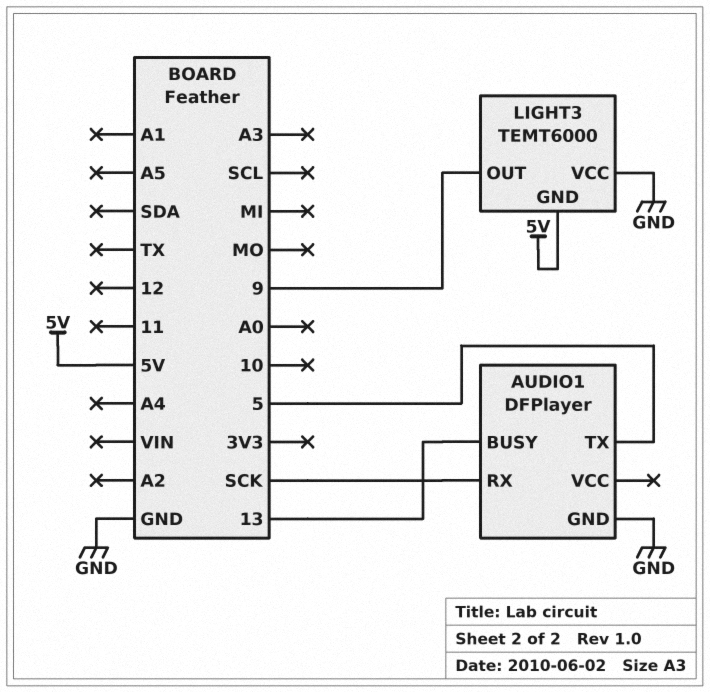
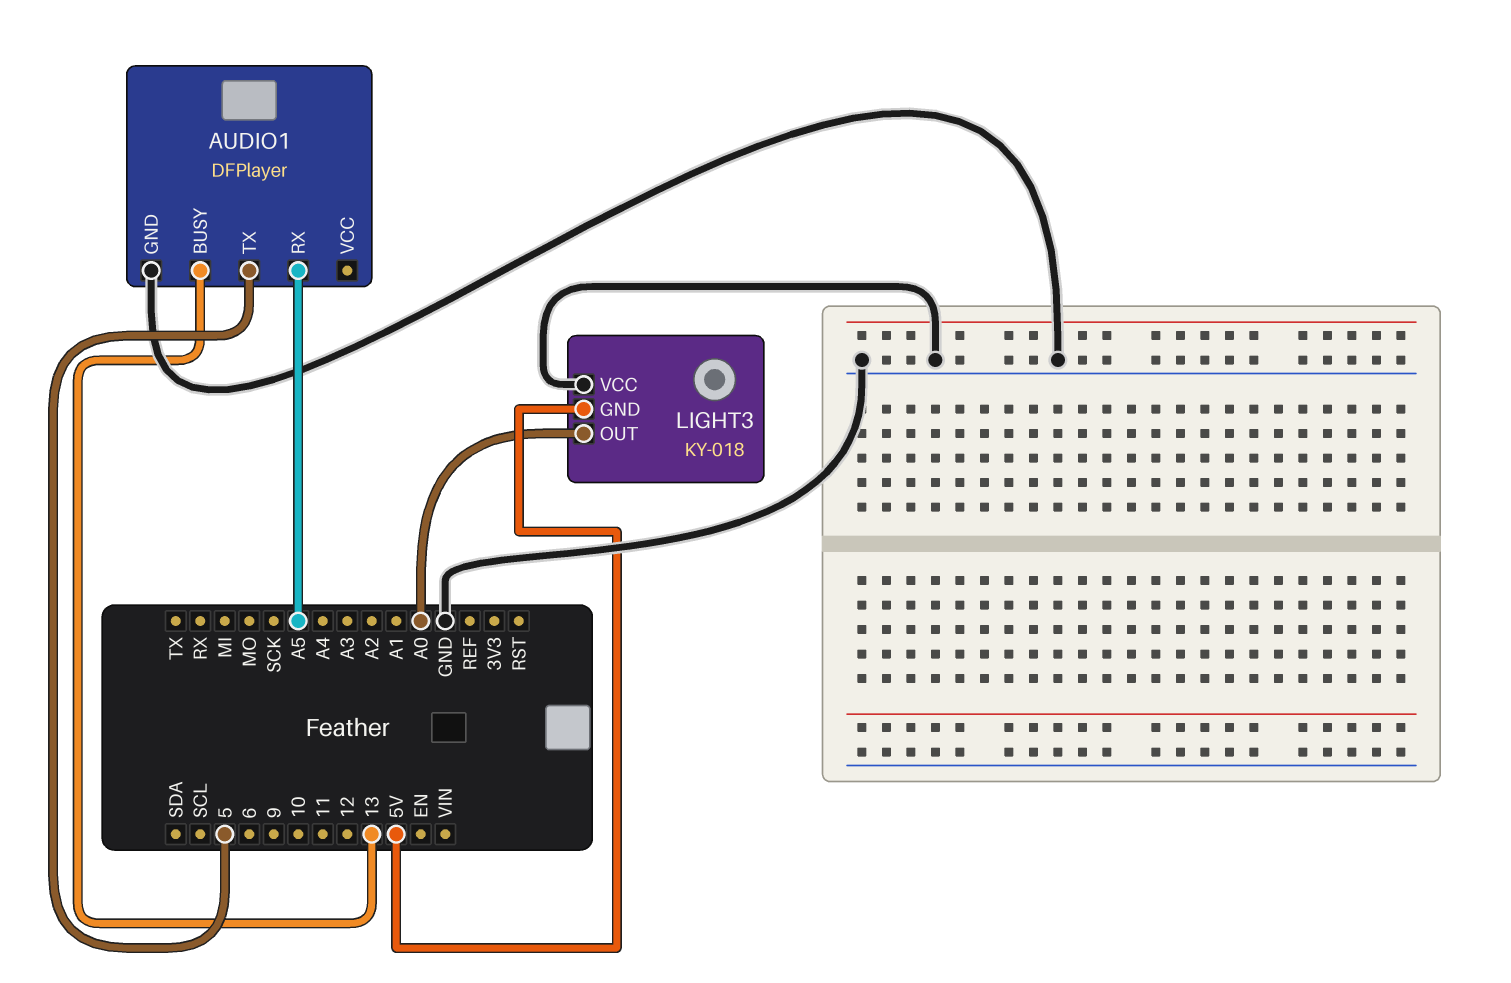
AUDIO1 pin RX: SCK -> A5
LIGHT3: TEMT6000 -> KY-018
LIGHT3 pin OUT: 9 -> A0

